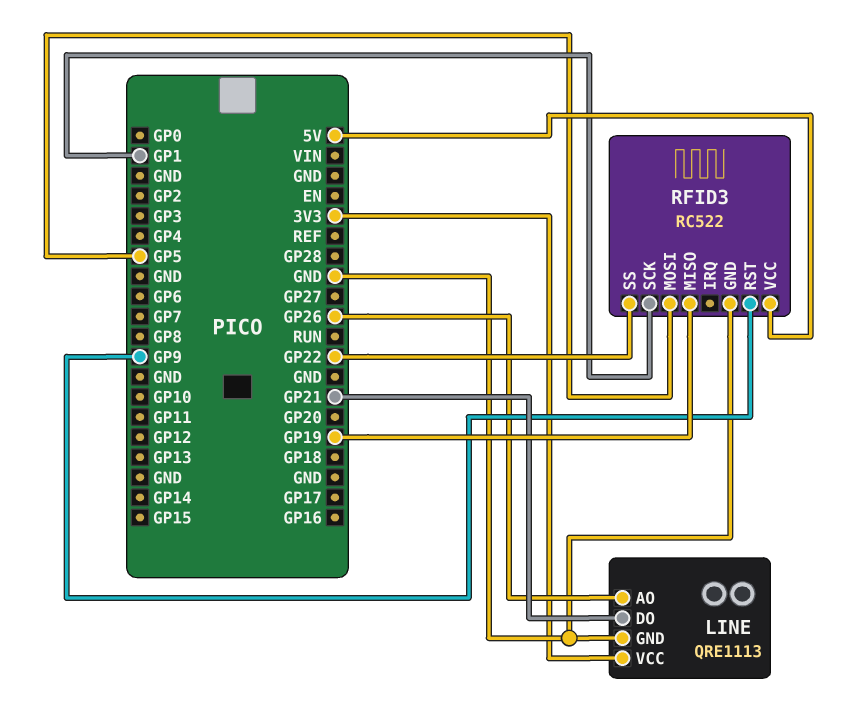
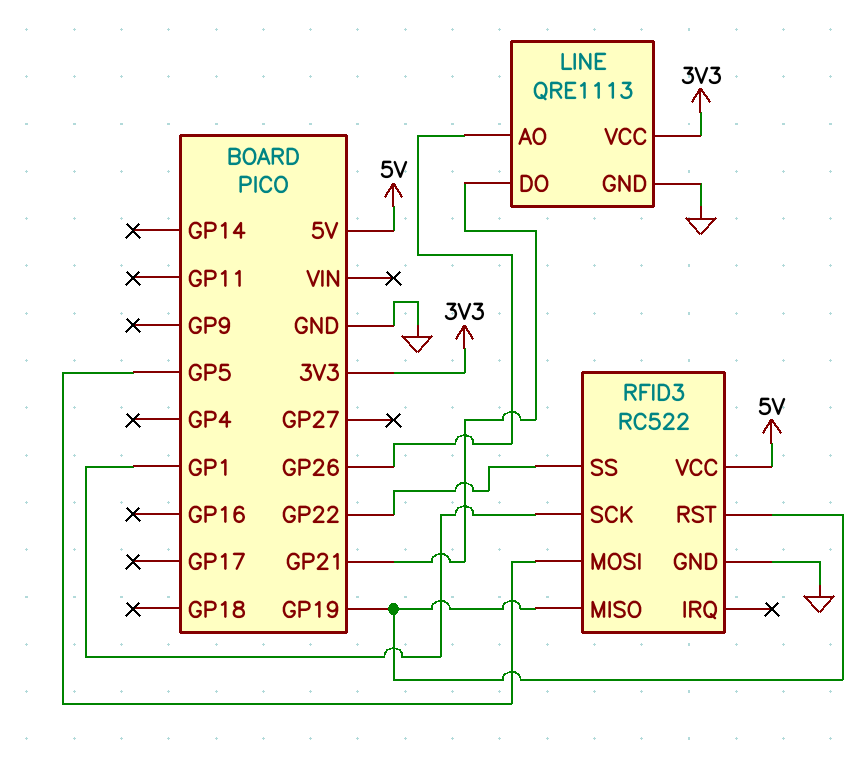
RFID3 pin RST: GP9 -> GP19

